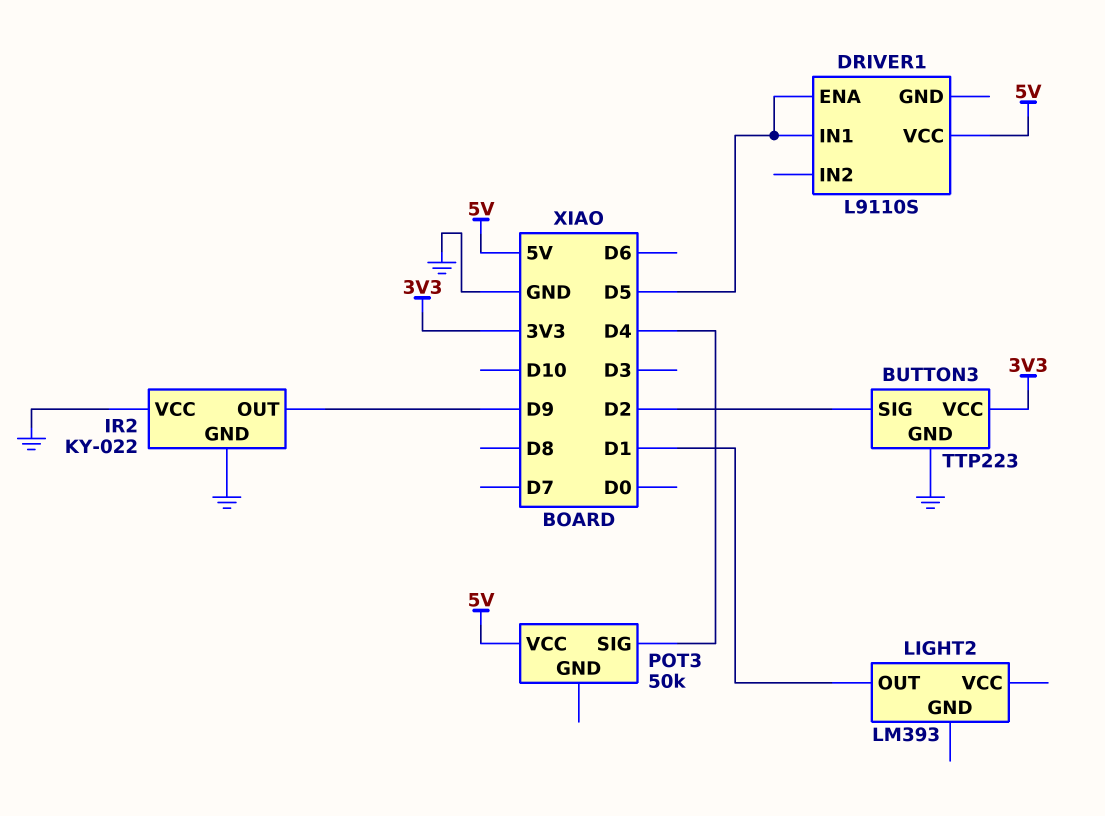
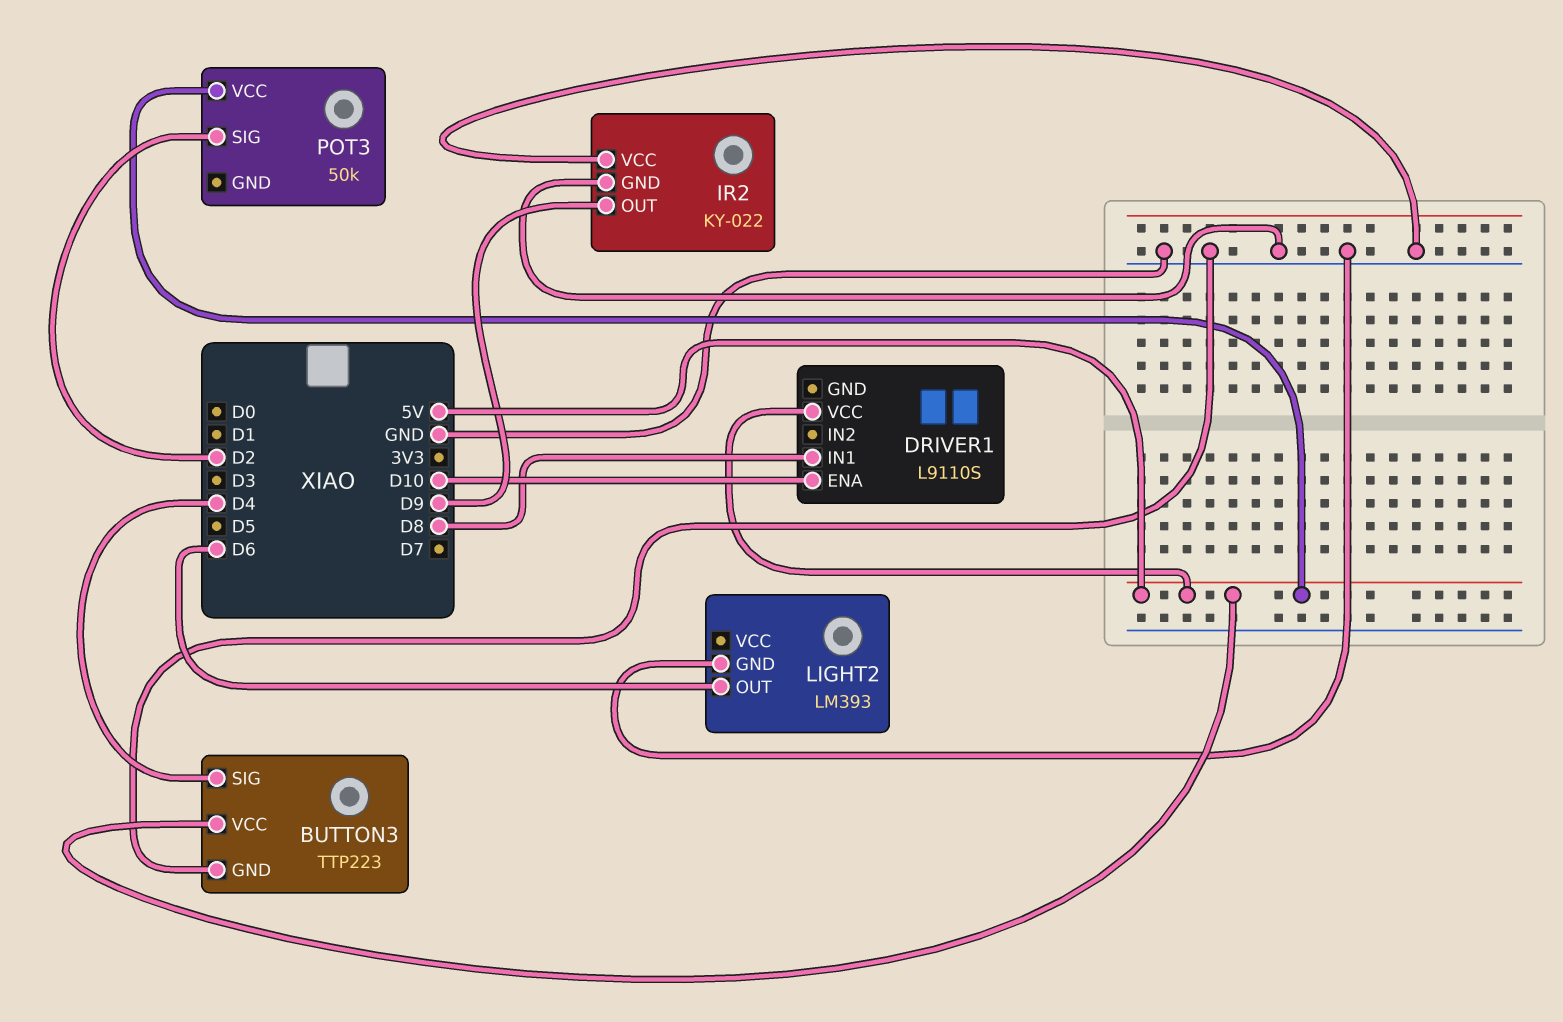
BUTTON3 pin SIG: D2 -> D4
BUTTON3 pin VCC: 3V3 -> 5V
DRIVER1 pin ENA: D5 -> D10
DRIVER1 pin IN1: D5 -> D8
LIGHT2 pin GND: none -> GND
LIGHT2 pin OUT: D1 -> D6
POT3 pin SIG: D4 -> D2

